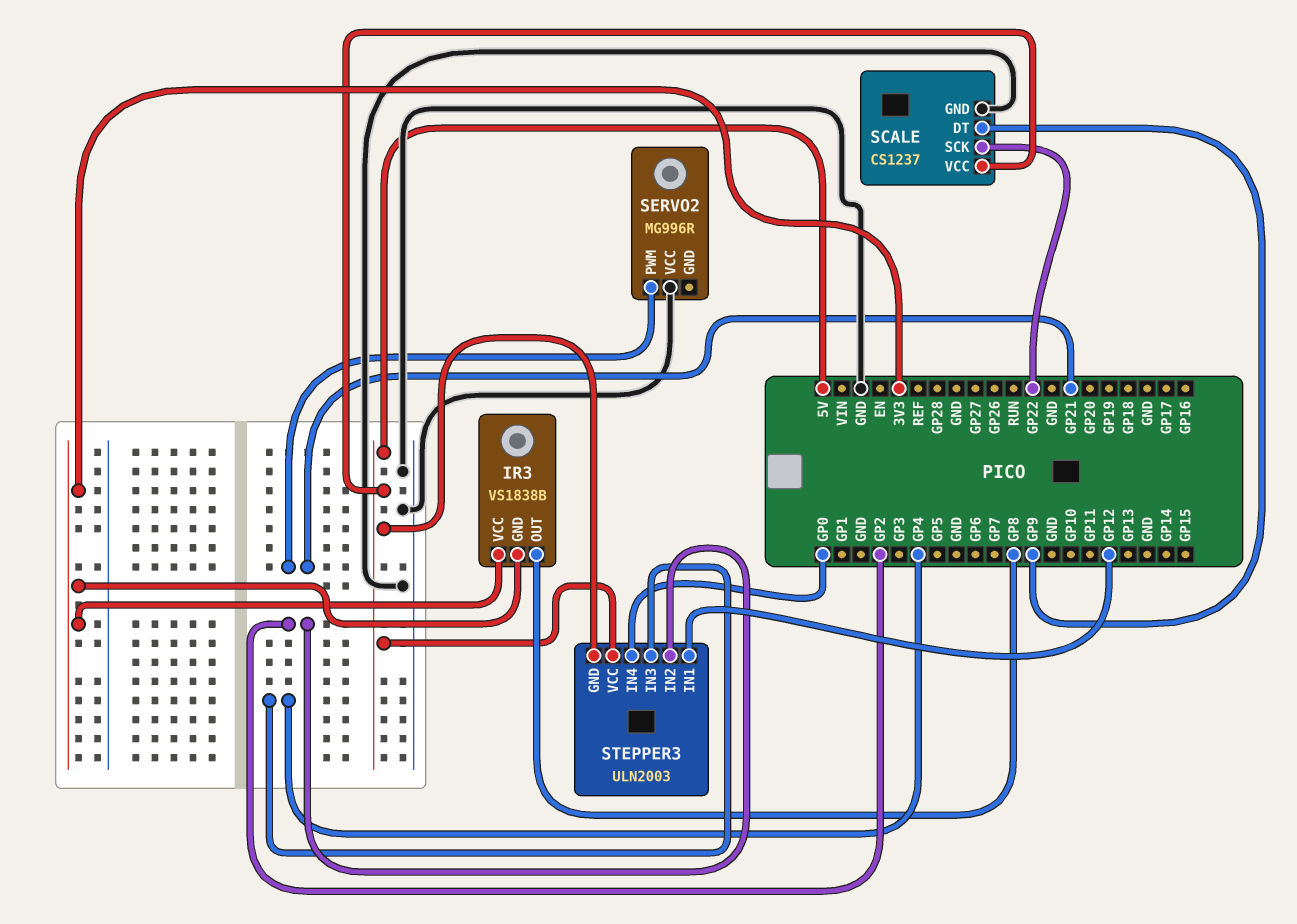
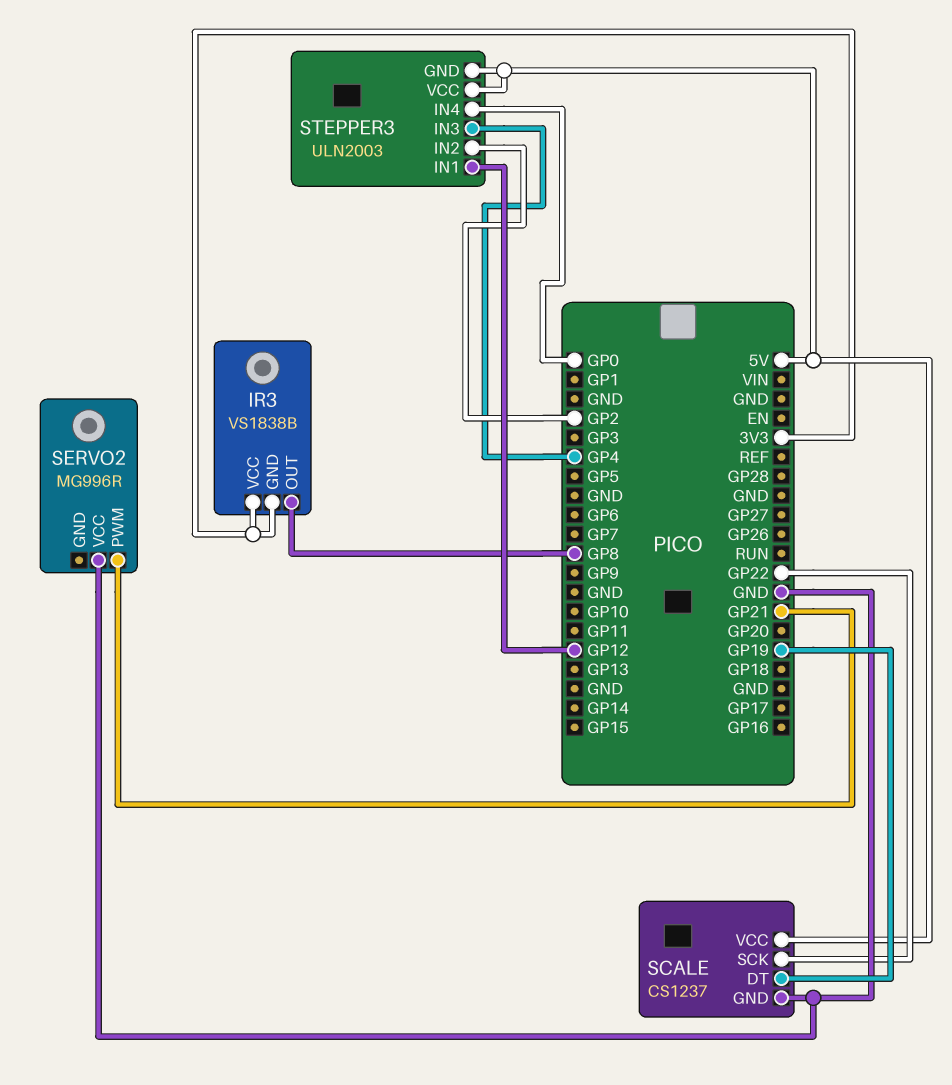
SCALE pin DT: GP9 -> GP19

